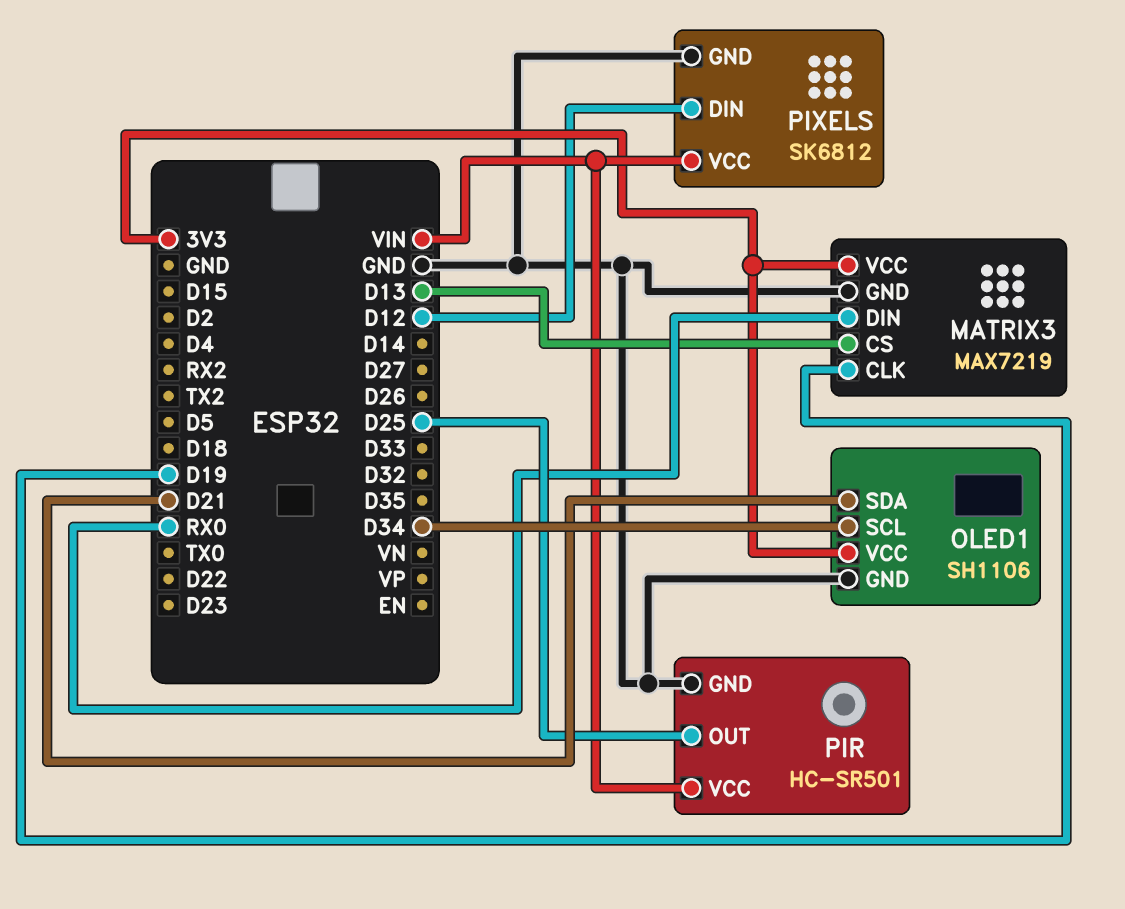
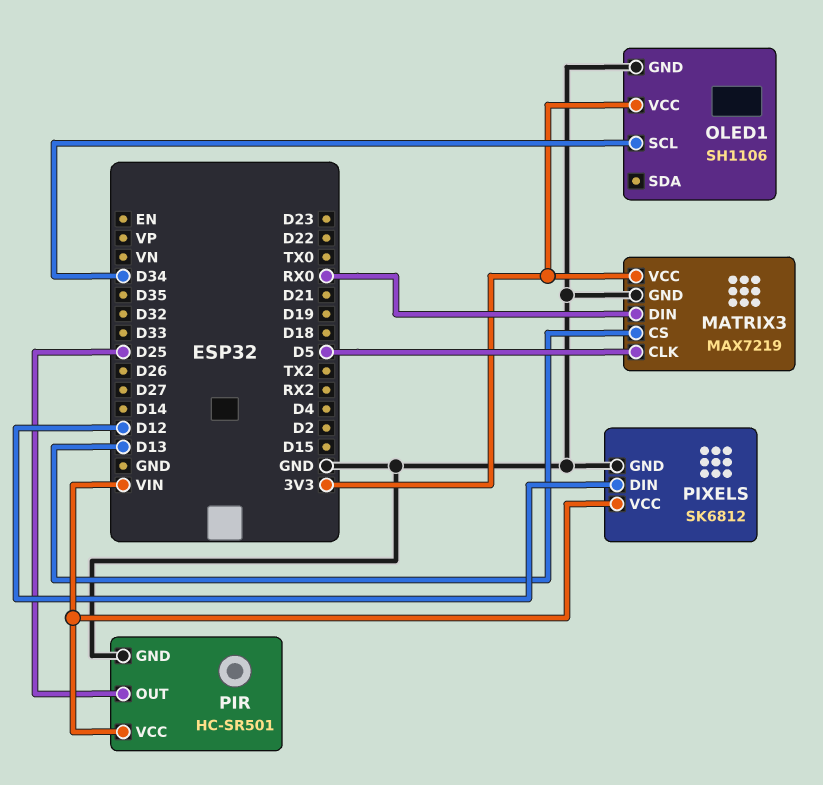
MATRIX3 pin CLK: D19 -> D5
OLED1 pin SDA: D21 -> none

